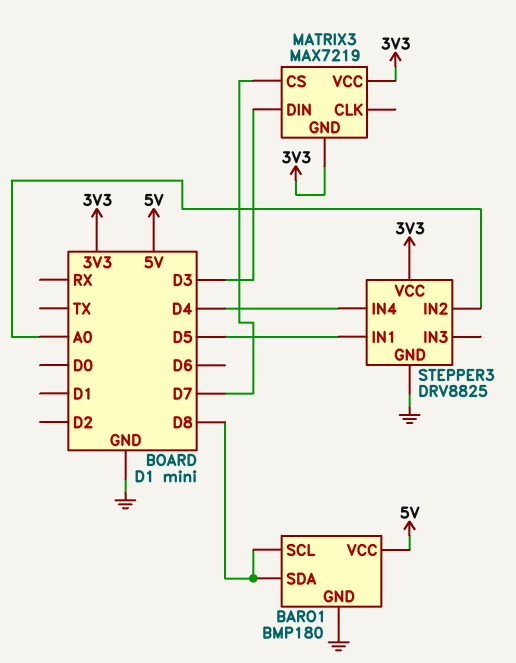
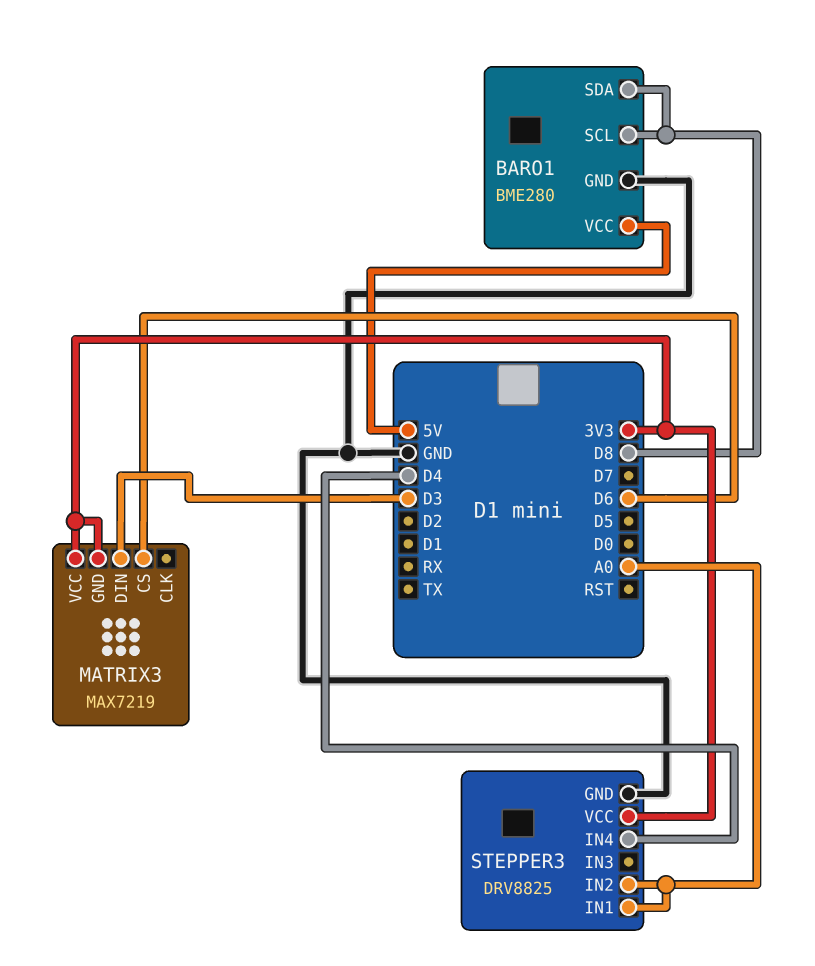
BARO1: BMP180 -> BME280
MATRIX3 pin CS: D7 -> D6
STEPPER3 pin IN1: D5 -> A0

